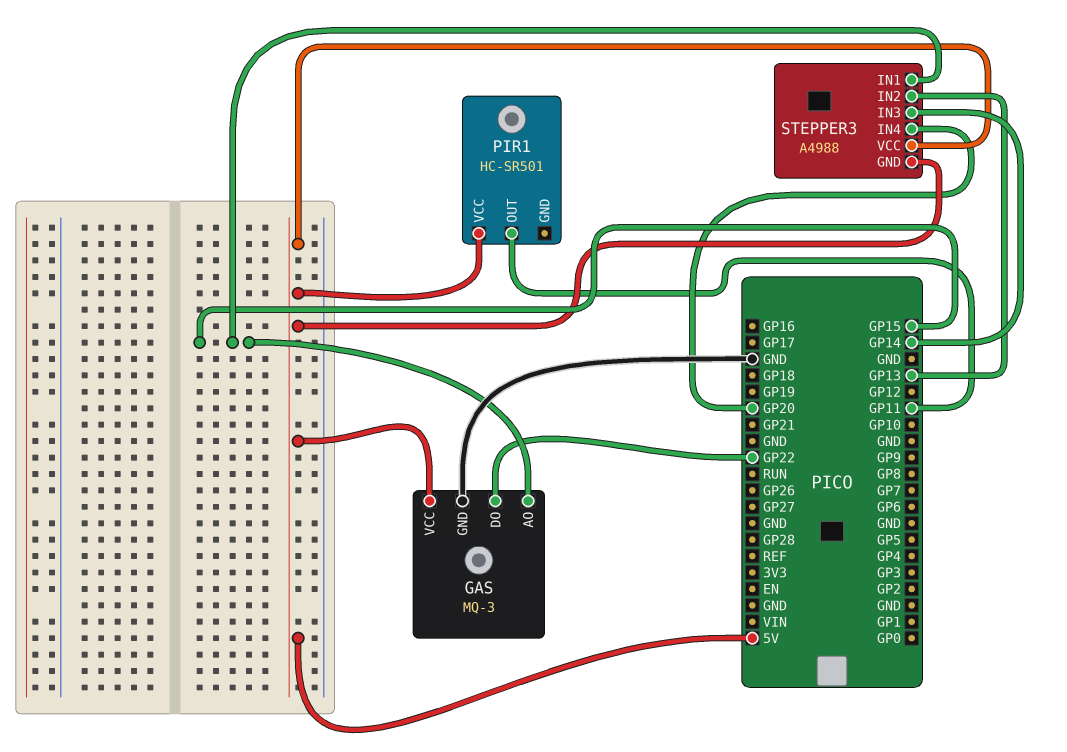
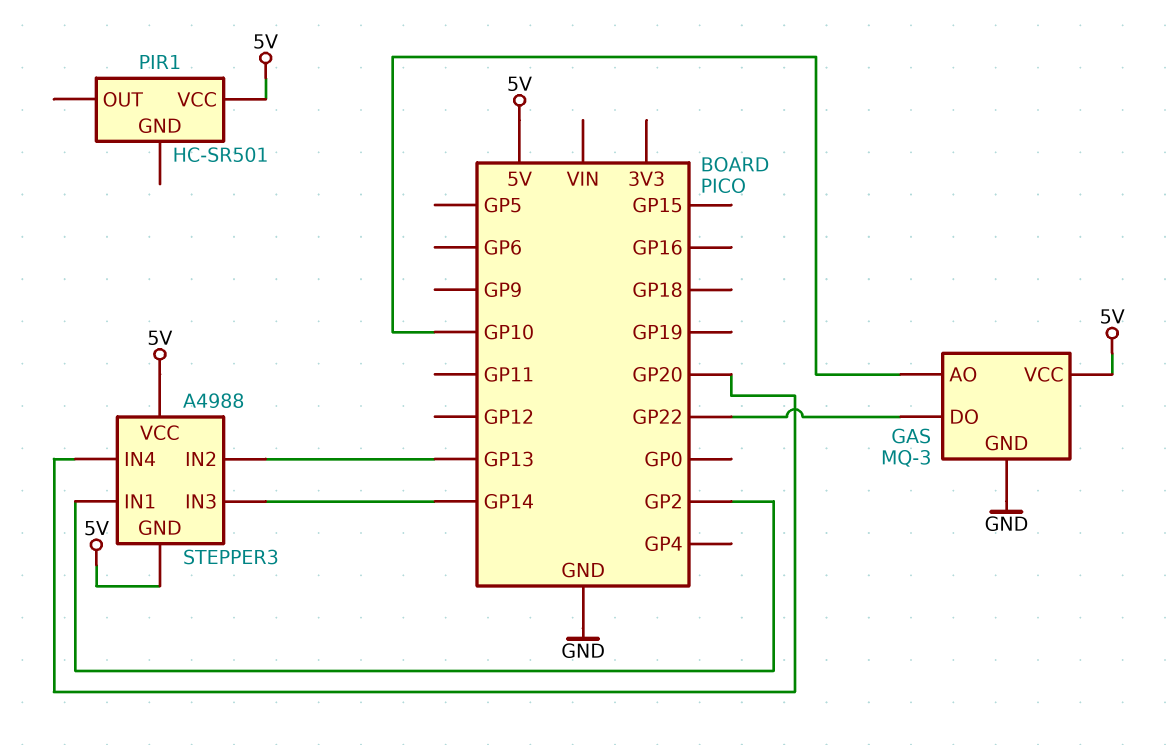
GAS pin AO: GP15 -> GP10
PIR1 pin OUT: GP11 -> none
STEPPER3 pin IN1: GP15 -> GP2

